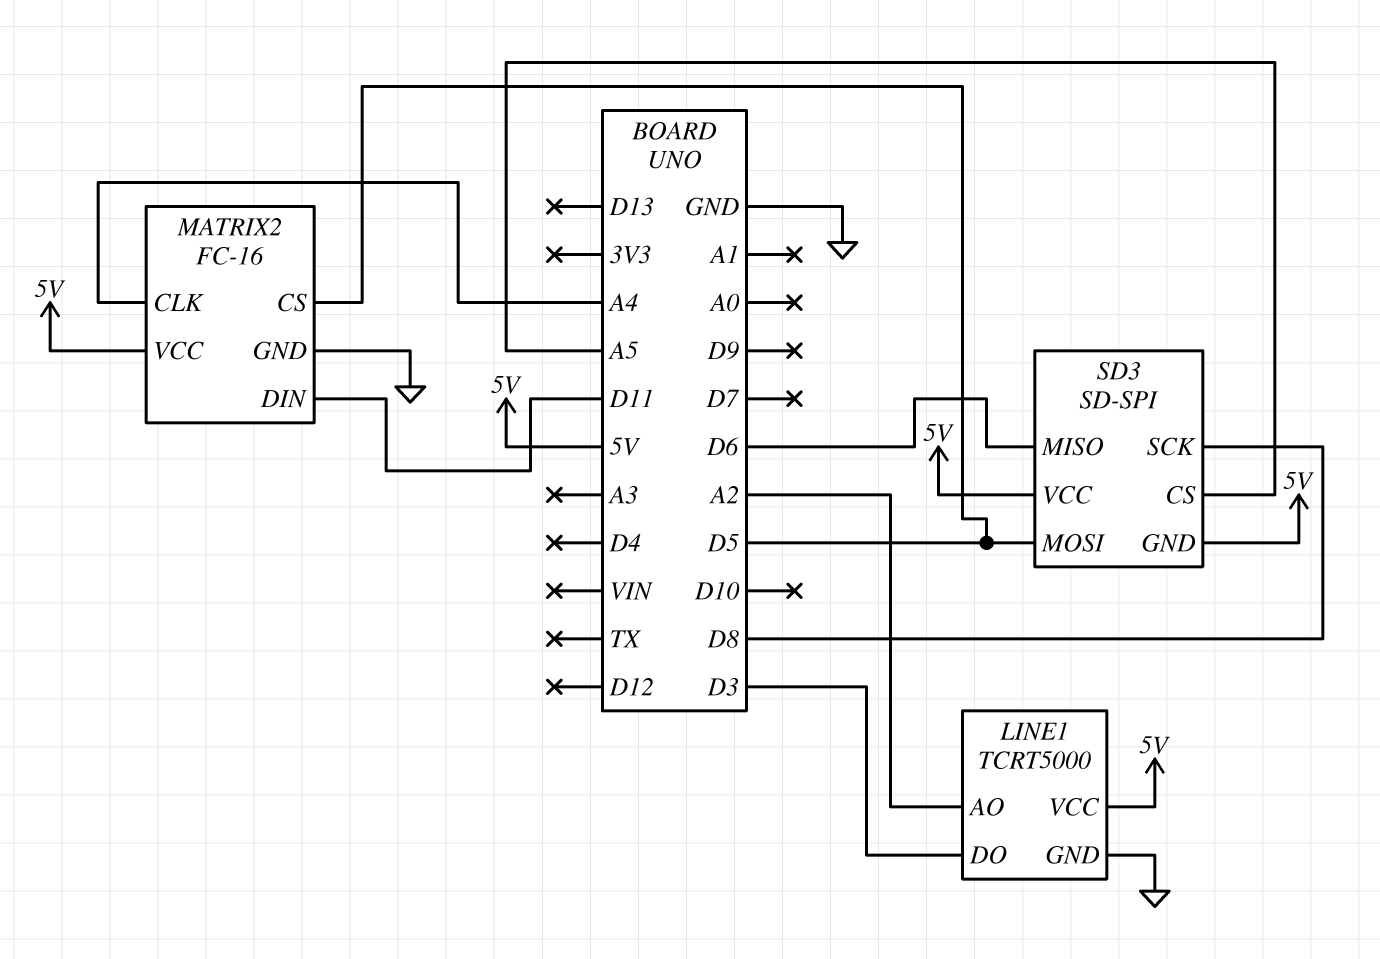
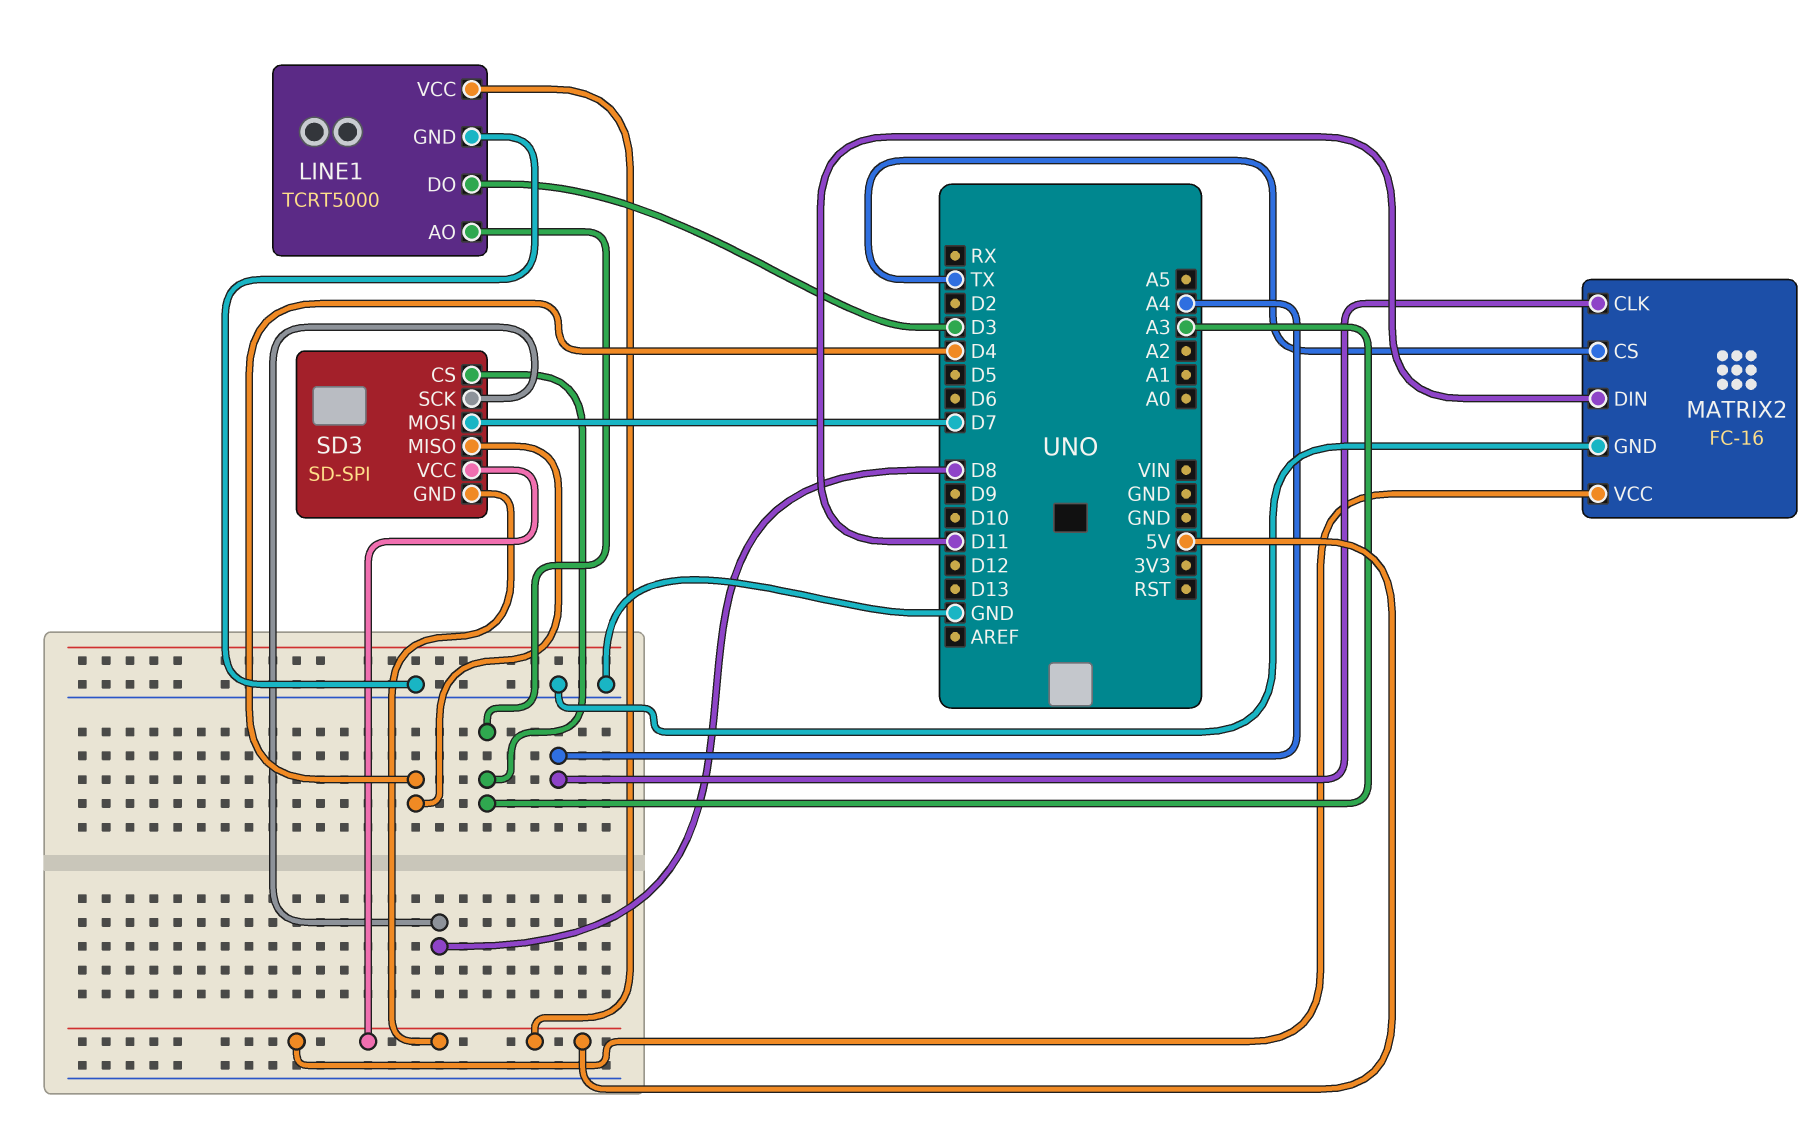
LINE1 pin AO: A2 -> A3
MATRIX2 pin CS: D5 -> TX
SD3 pin CS: A5 -> A3
SD3 pin MISO: D6 -> D4
SD3 pin MOSI: D5 -> D7

